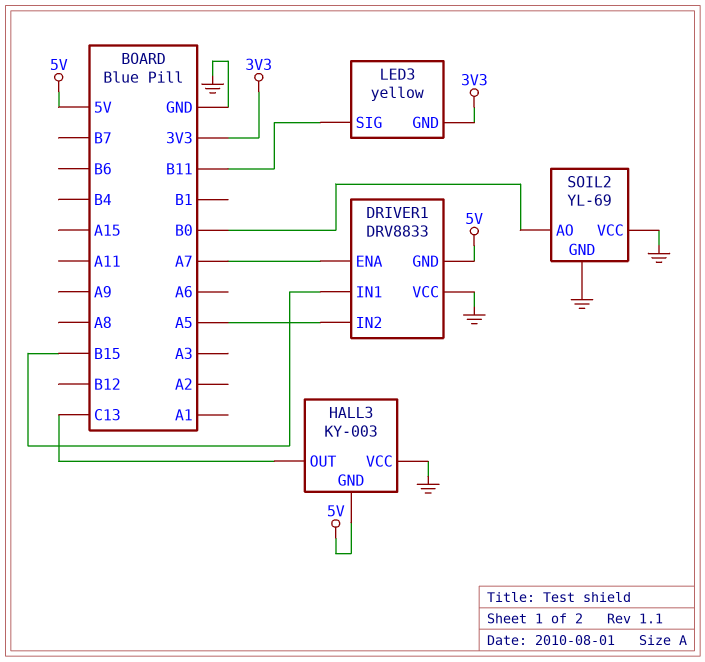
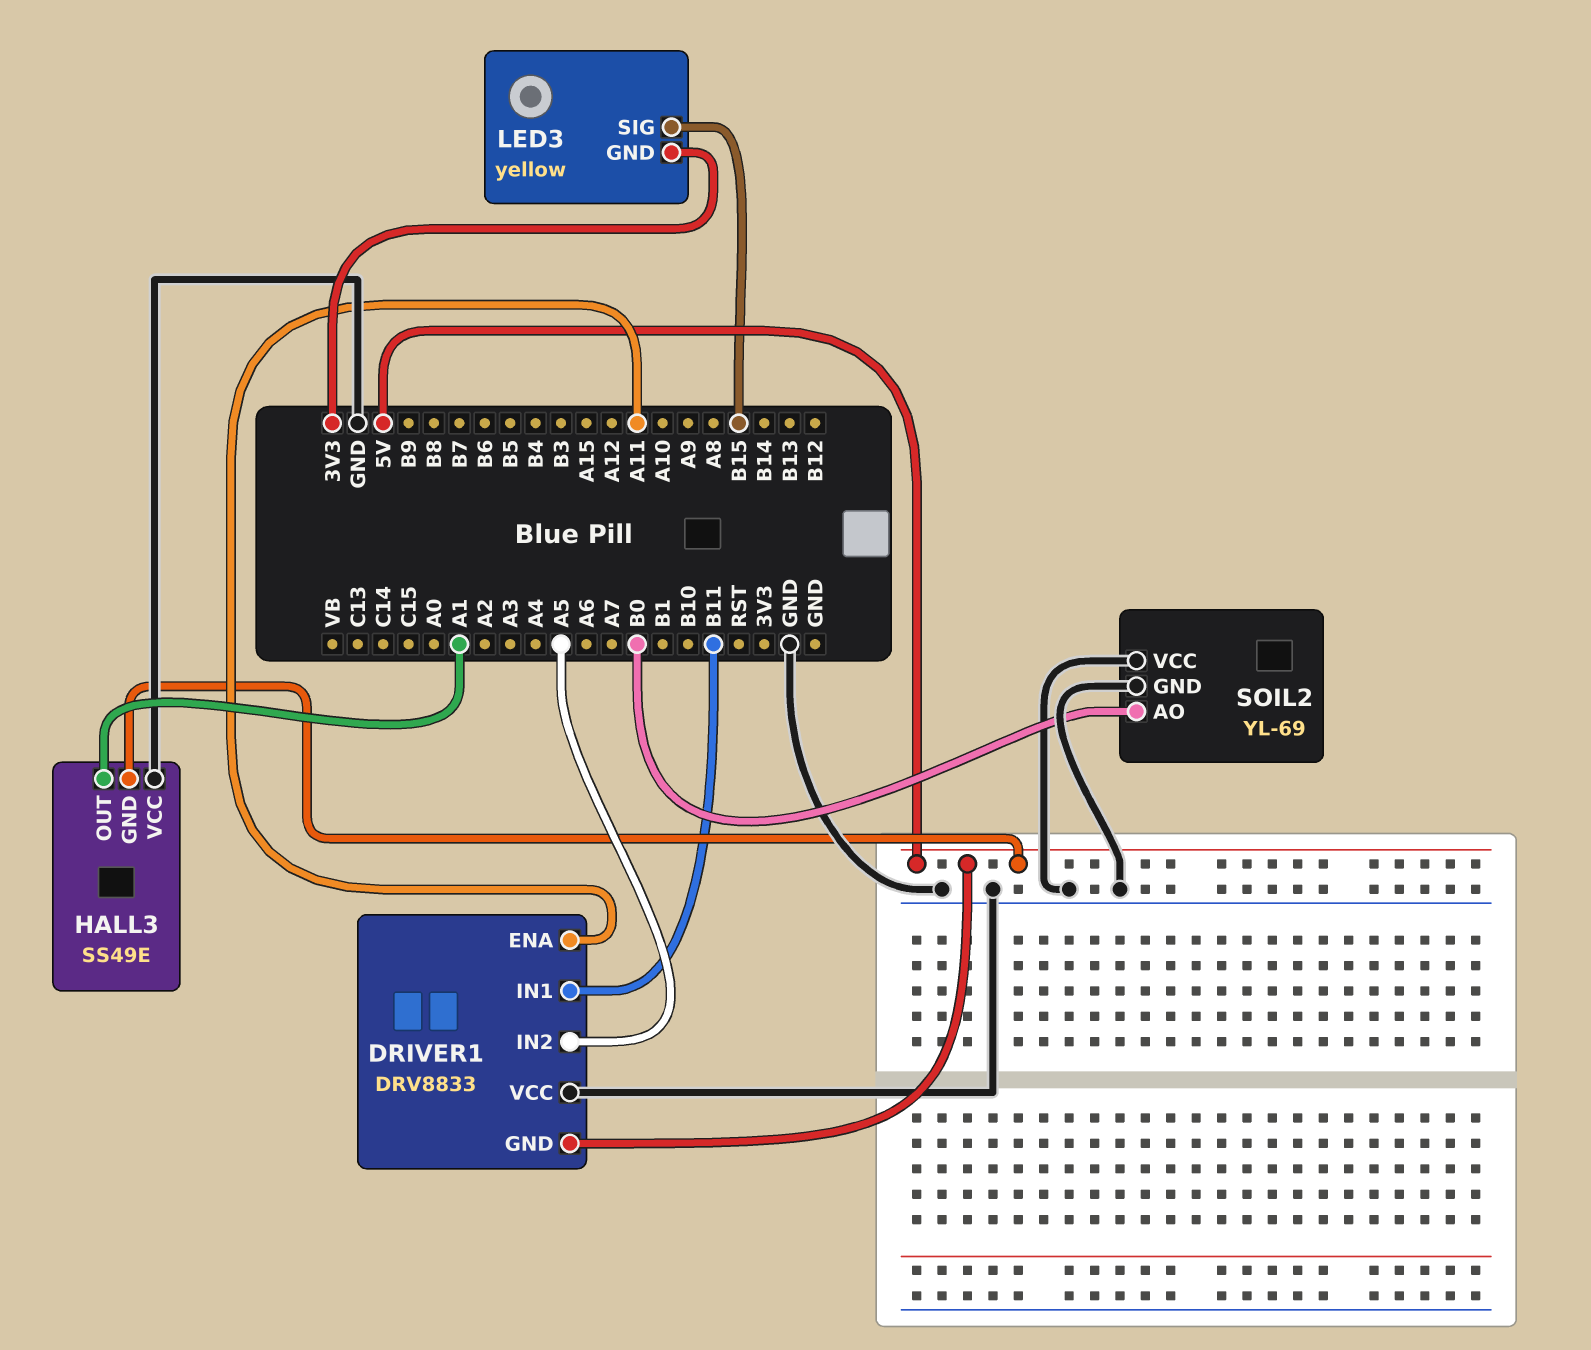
DRIVER1 pin ENA: A7 -> A11
DRIVER1 pin IN1: B15 -> B11
HALL3: KY-003 -> SS49E
HALL3 pin OUT: C13 -> A1
LED3 pin SIG: B11 -> B15

